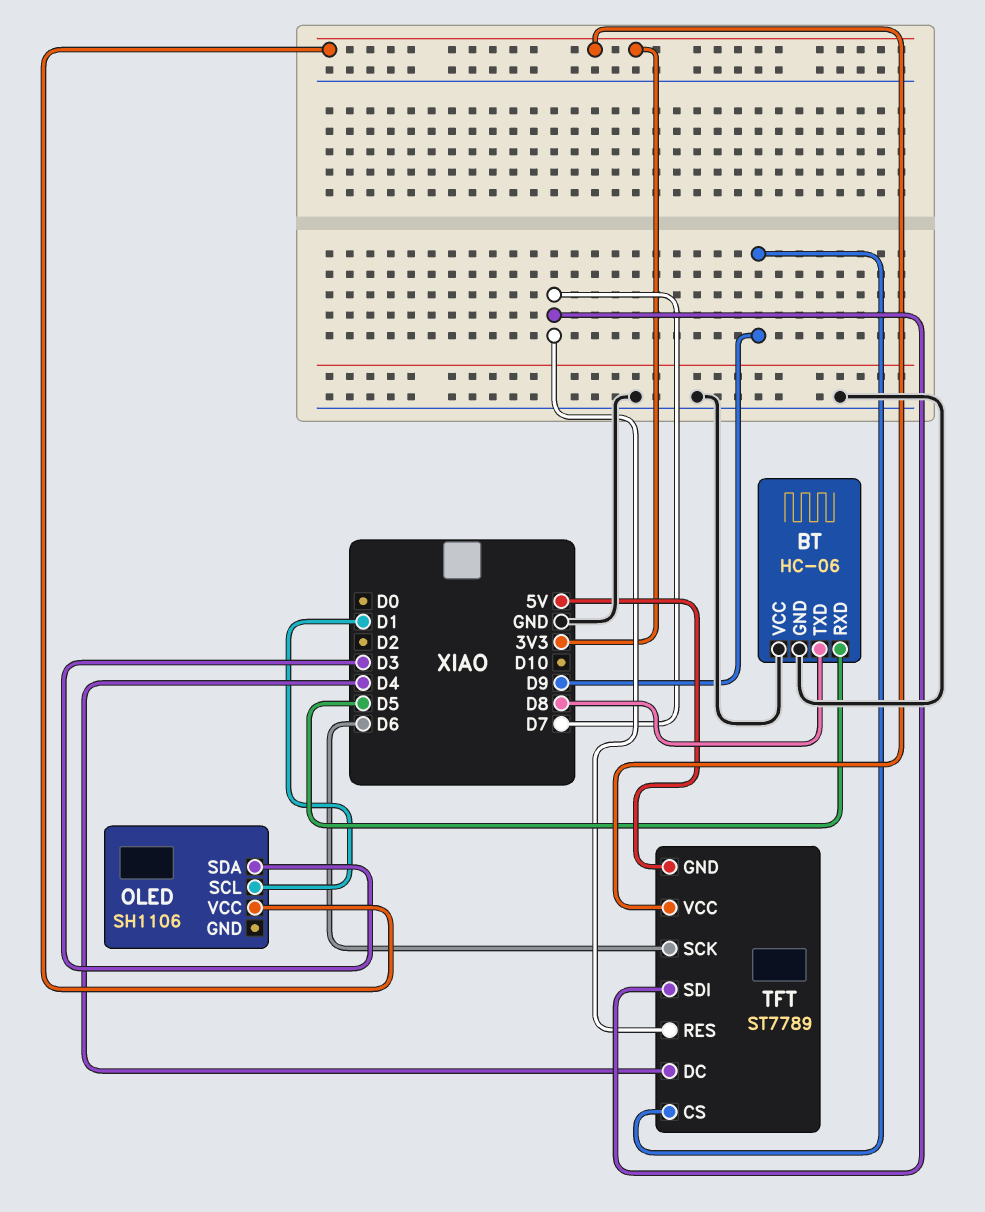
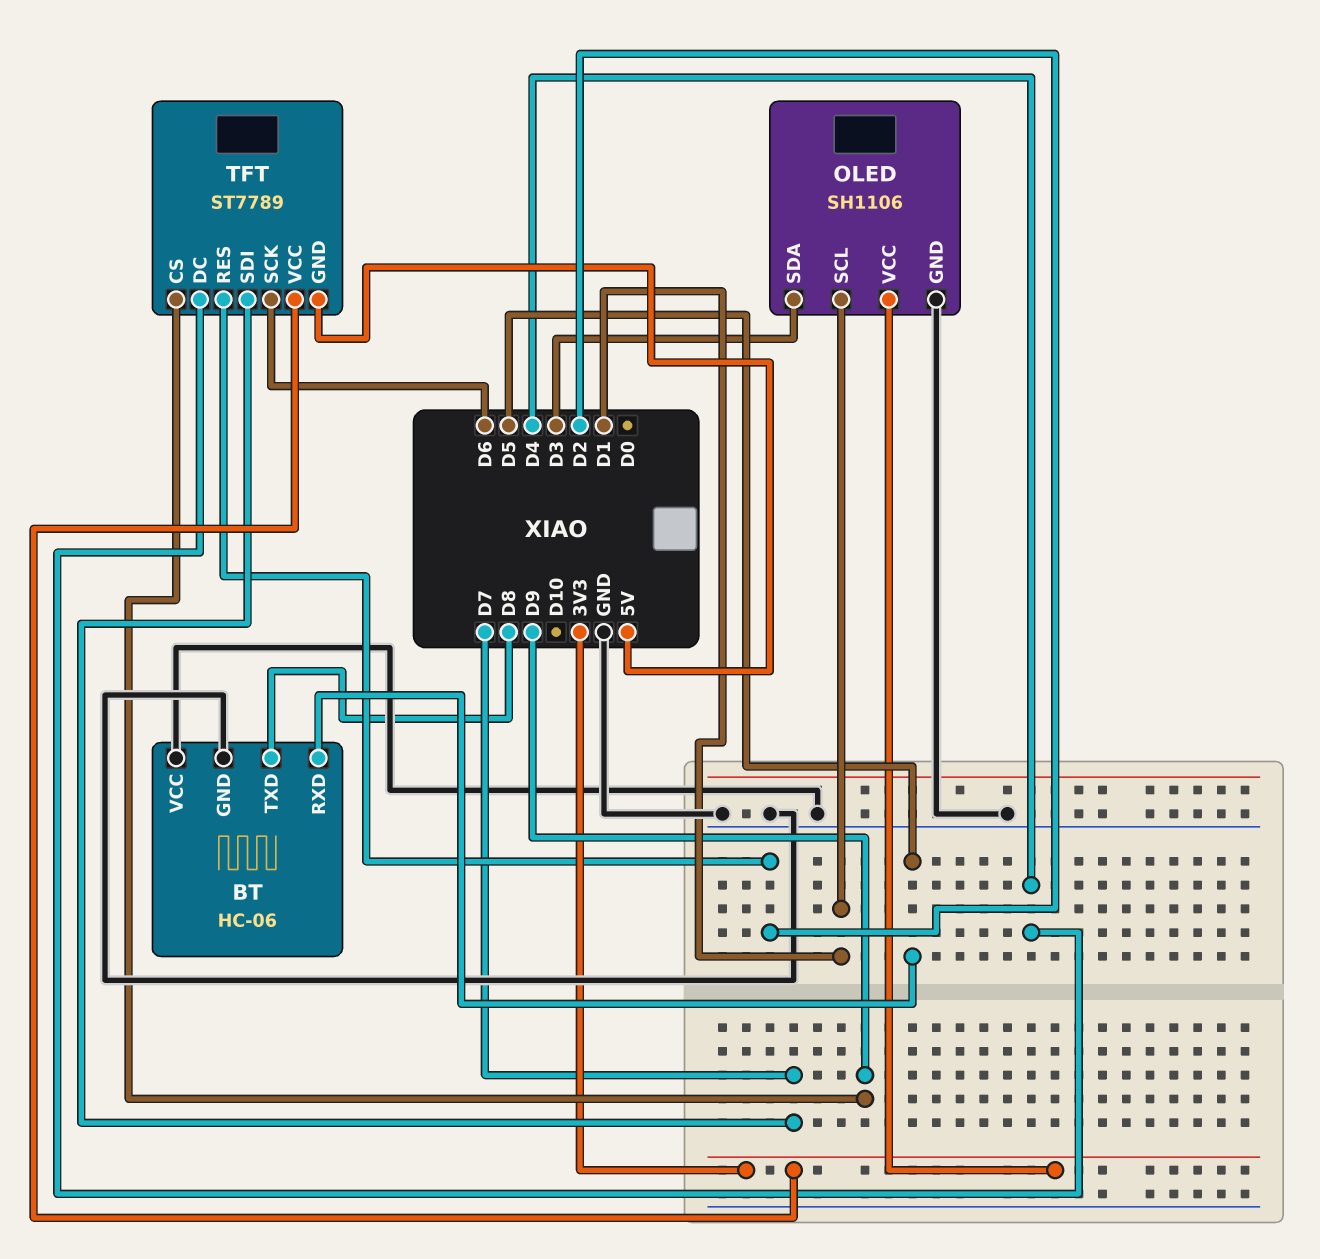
OLED pin GND: none -> GND
TFT pin RES: D7 -> D2

